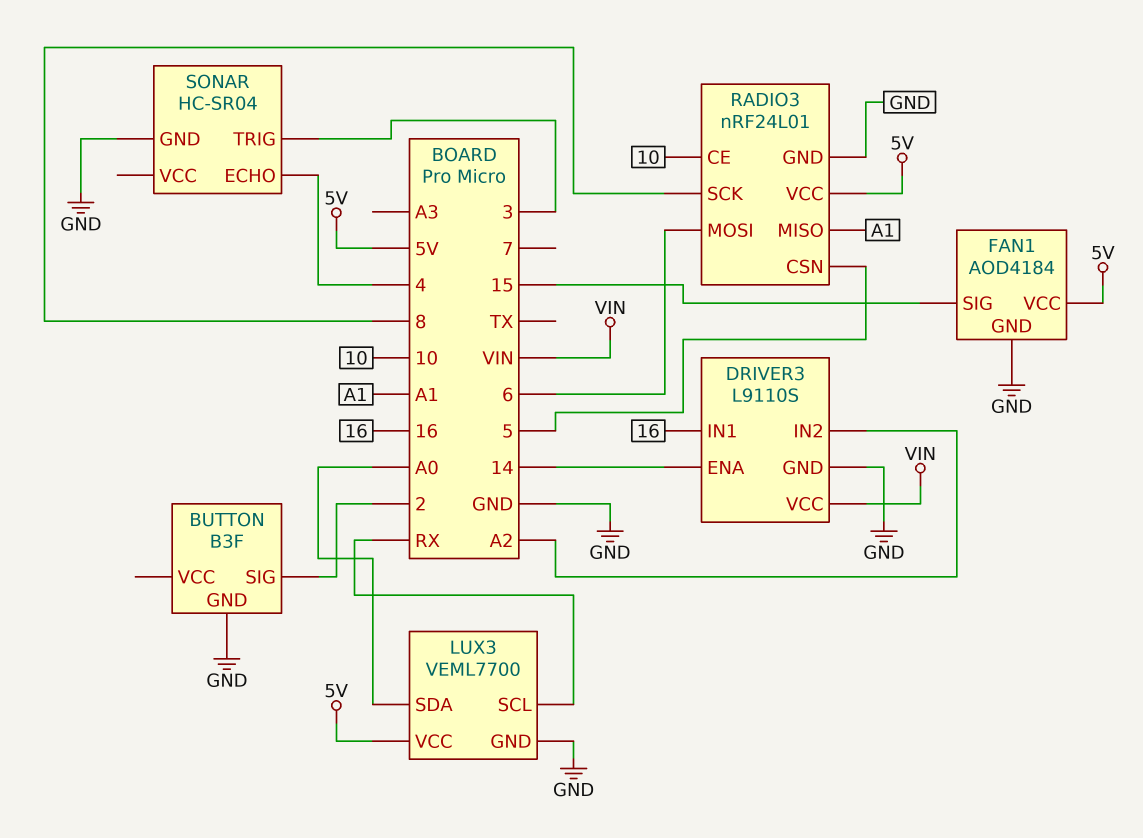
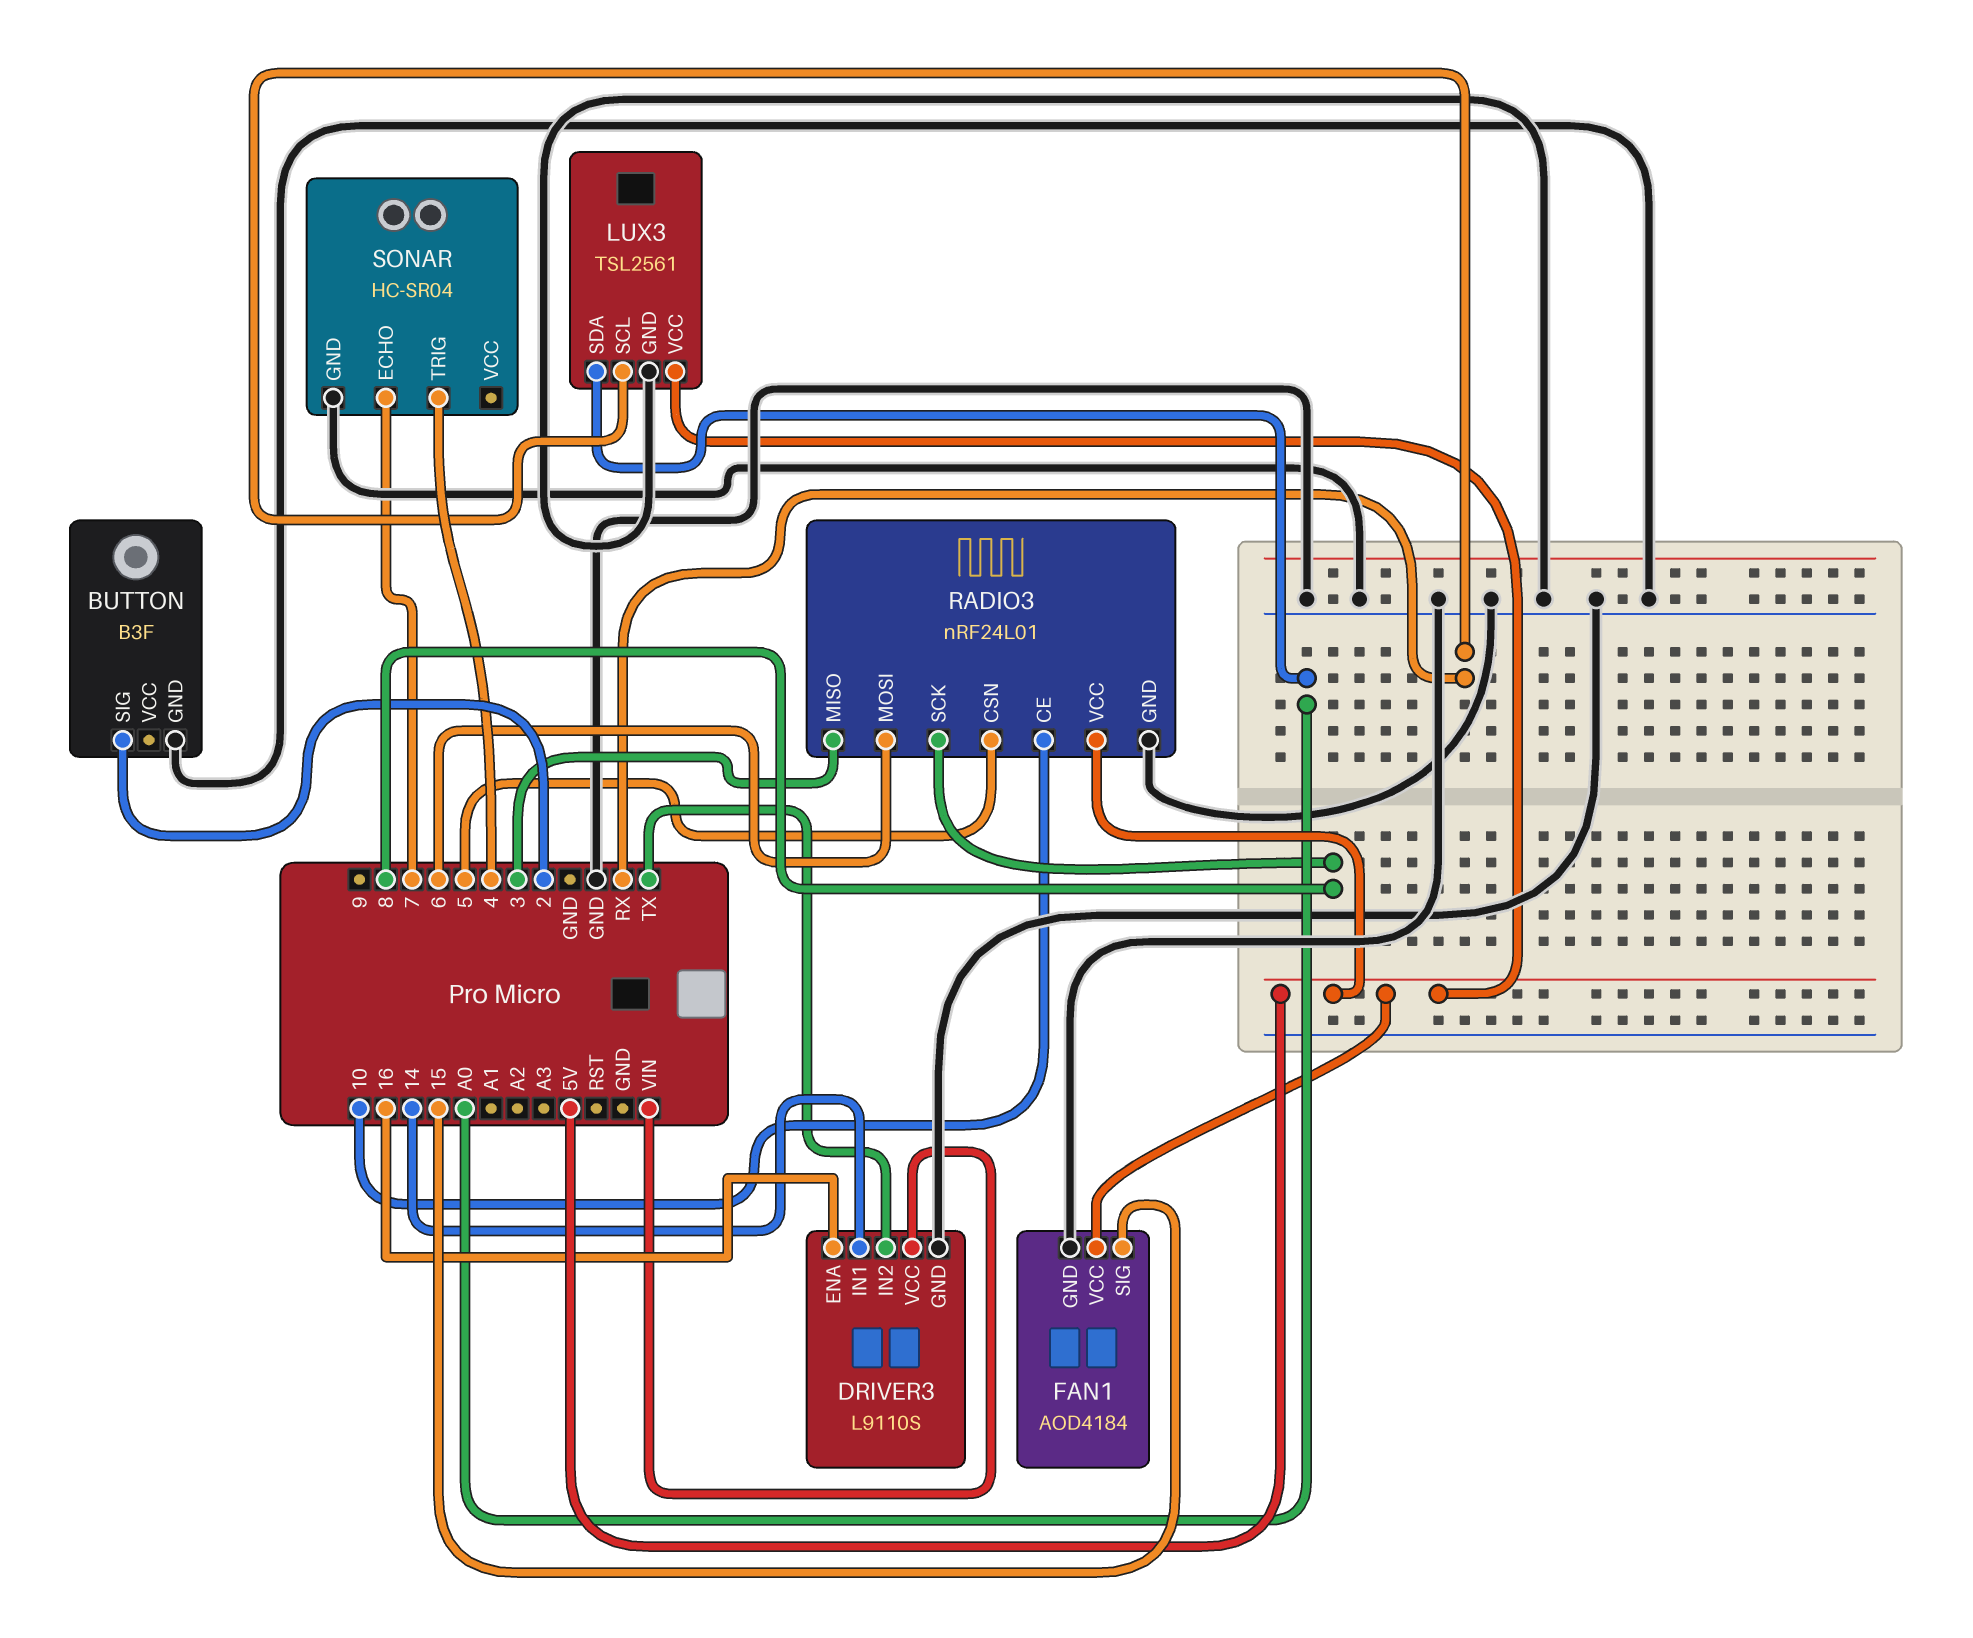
DRIVER3 pin ENA: 14 -> 16
DRIVER3 pin IN1: 16 -> 14
DRIVER3 pin IN2: A2 -> TX
LUX3: VEML7700 -> TSL2561
RADIO3 pin MISO: A1 -> 3
SONAR pin ECHO: 4 -> 7
SONAR pin TRIG: 3 -> 4

